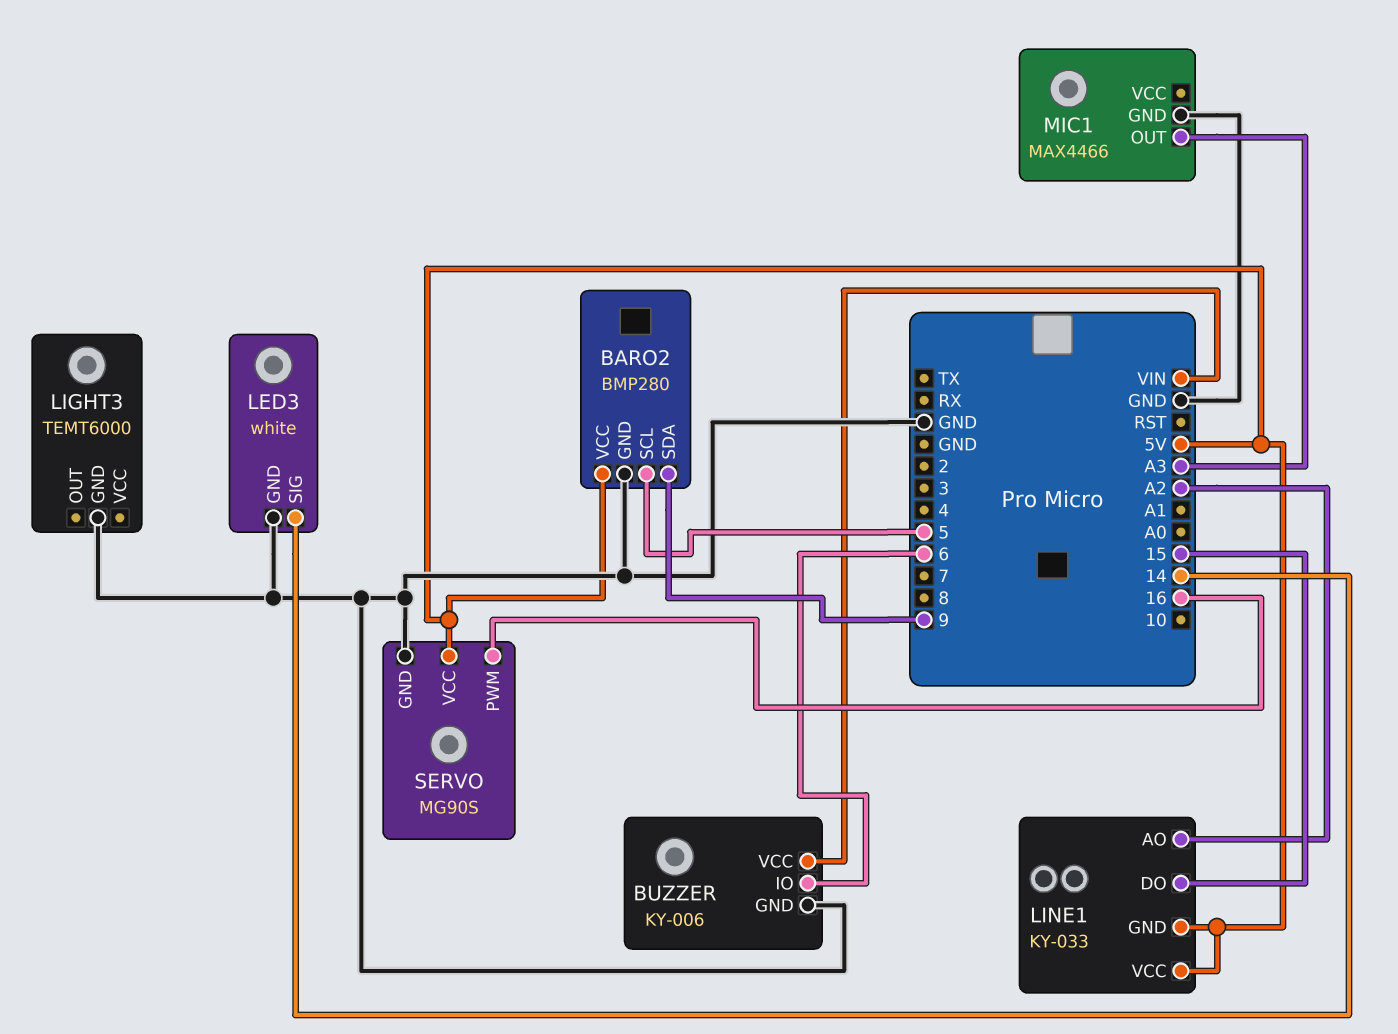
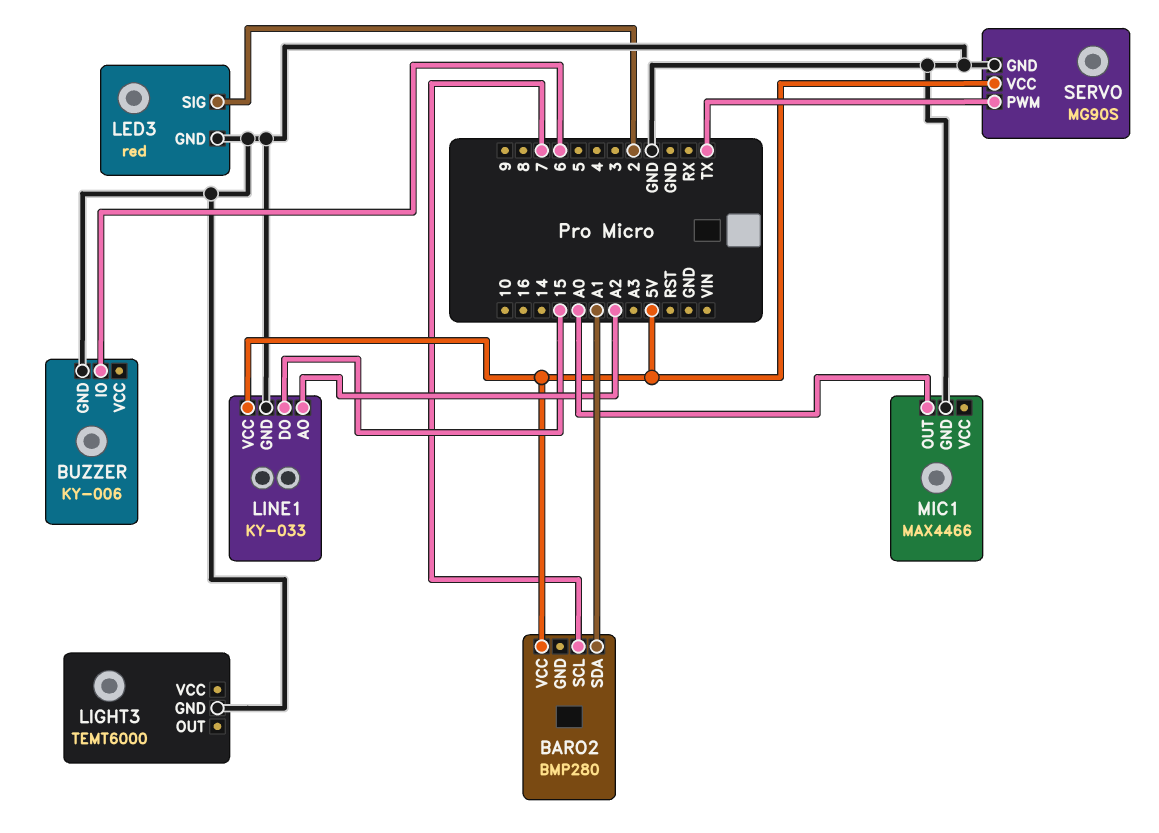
BARO2 pin GND: GND -> none
BARO2 pin SCL: 5 -> 7
BARO2 pin SDA: 9 -> A1
BUZZER pin VCC: VIN -> none
LED3: white -> red
LED3 pin SIG: 14 -> 2
LINE1 pin GND: 5V -> GND
MIC1 pin OUT: A3 -> A0
SERVO pin PWM: 16 -> TX

